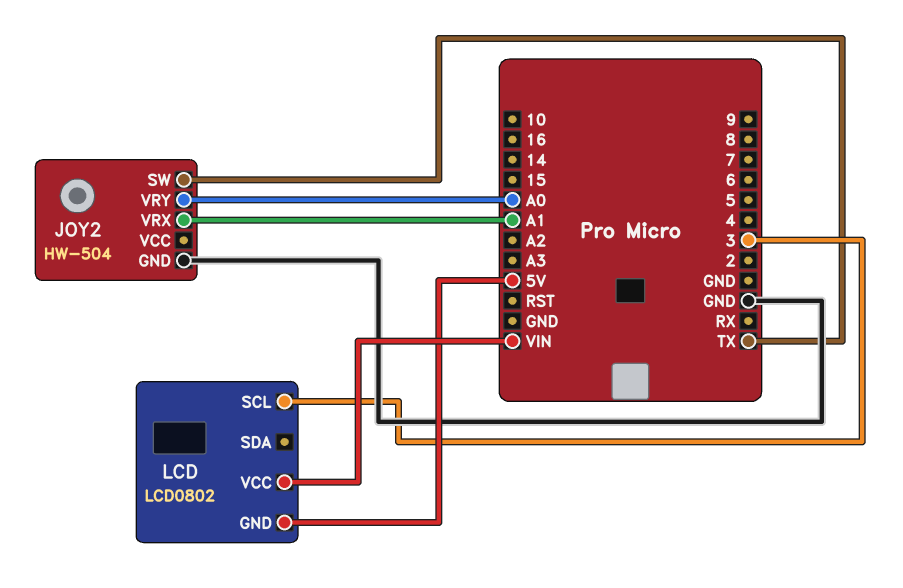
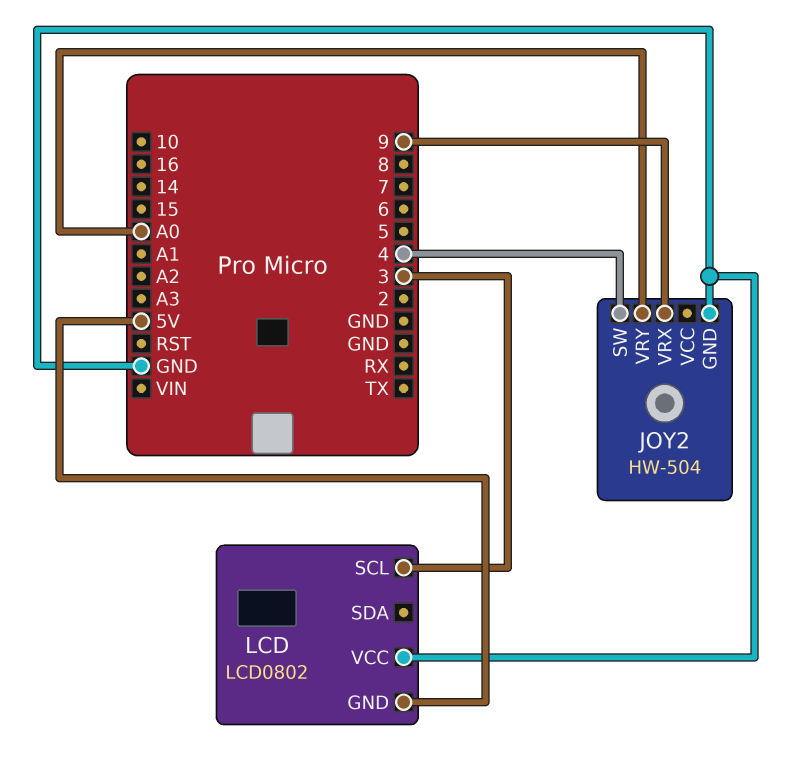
JOY2 pin SW: TX -> 4
JOY2 pin VRX: A1 -> 9
LCD pin VCC: VIN -> GND

